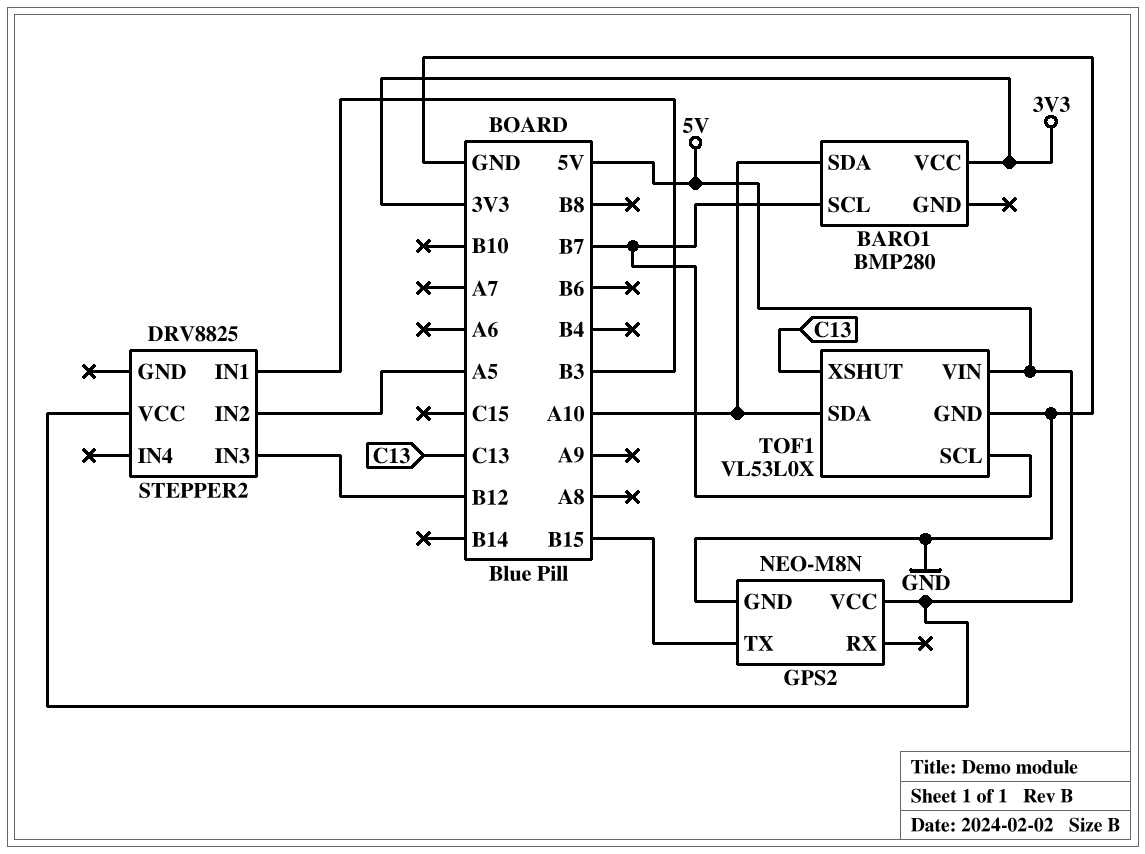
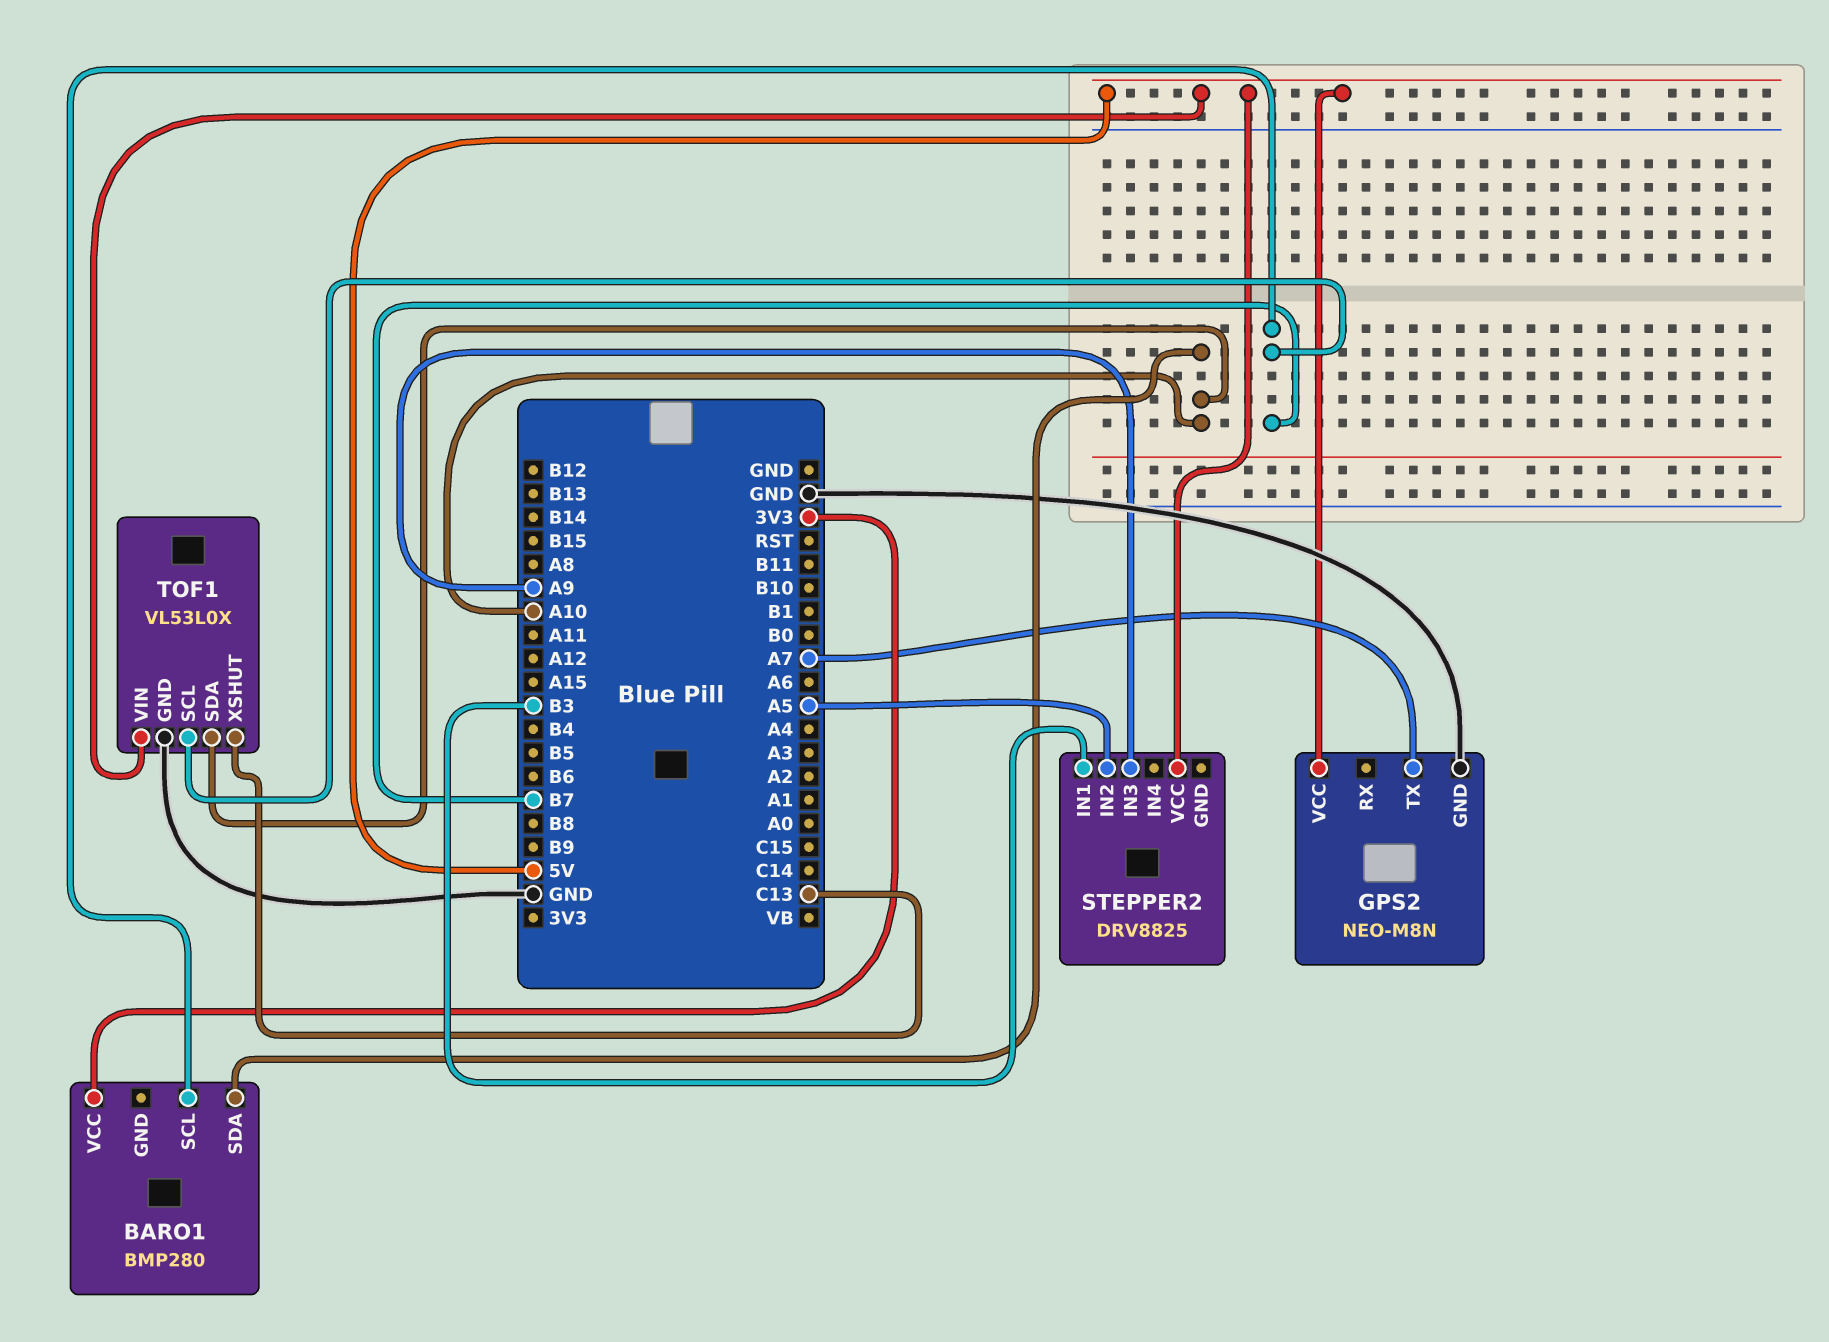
GPS2 pin TX: B15 -> A7
STEPPER2 pin IN3: B12 -> A9

